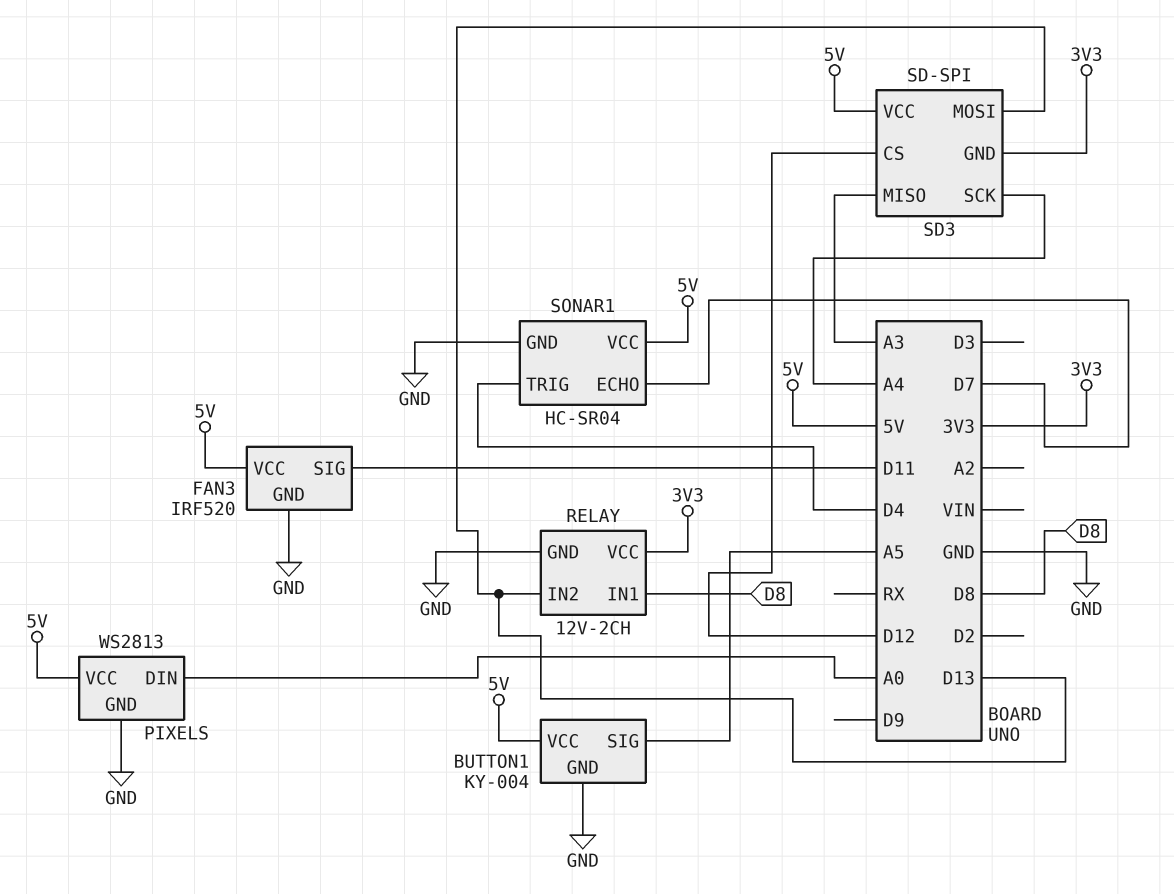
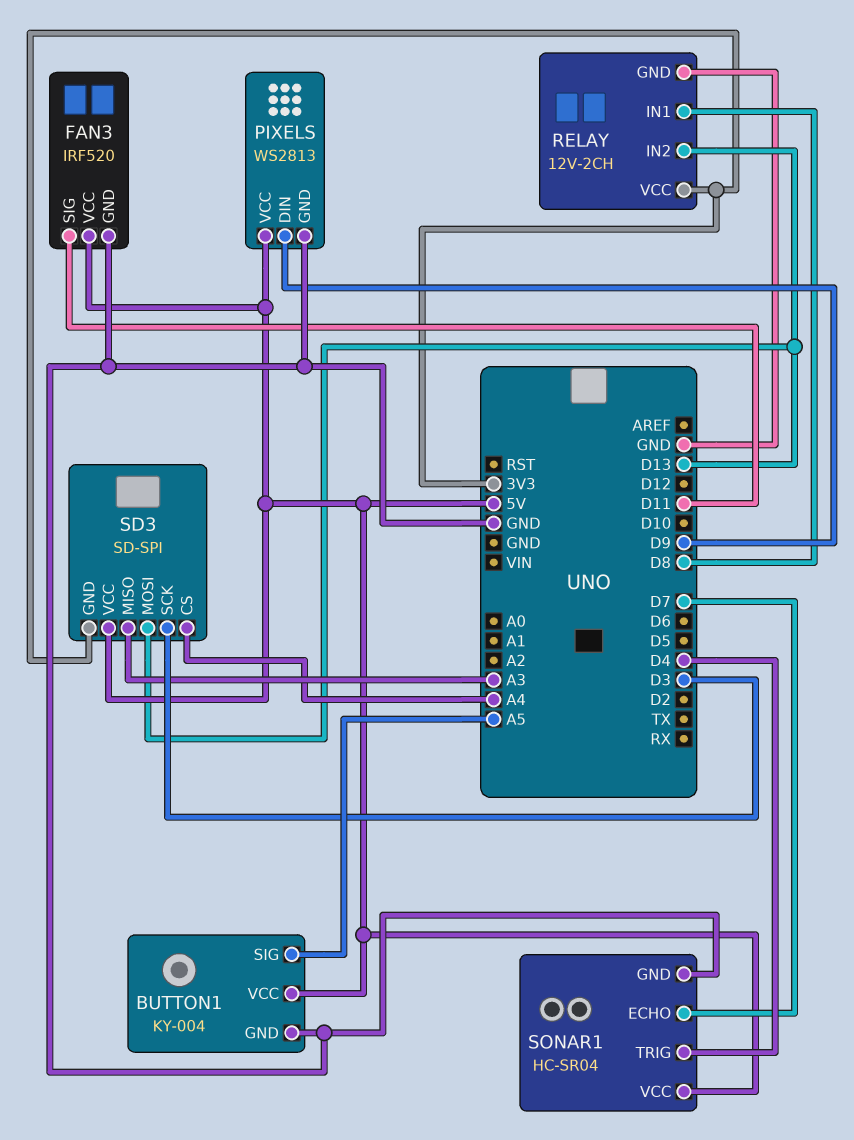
PIXELS pin DIN: A0 -> D9
SD3 pin CS: D12 -> A4
SD3 pin SCK: A4 -> D3

